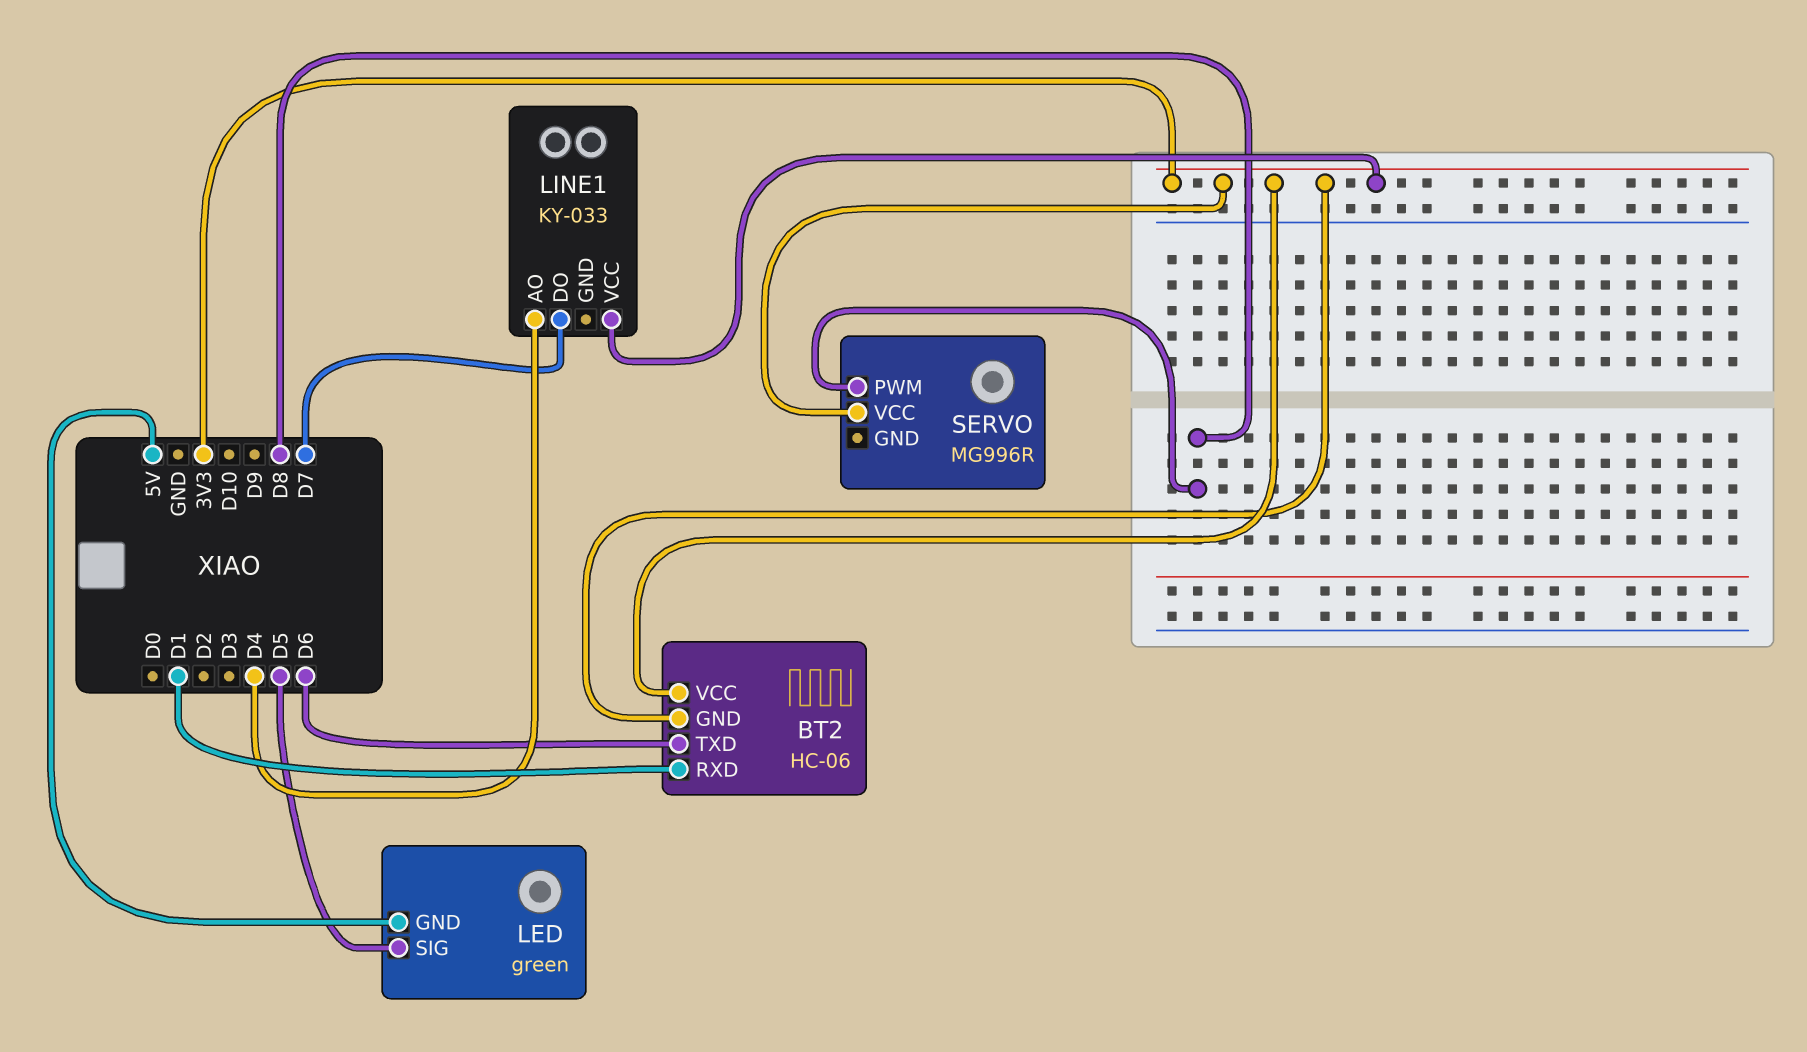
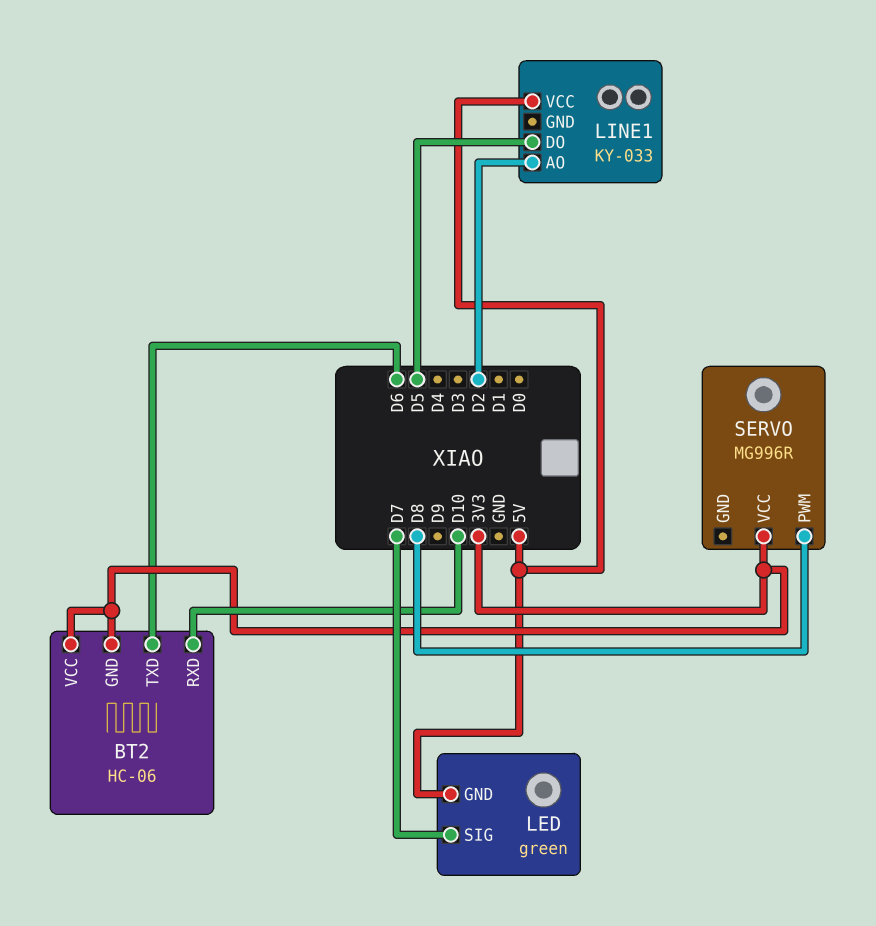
BT2 pin RXD: D1 -> D10
LED pin SIG: D5 -> D7
LINE1 pin AO: D4 -> D2
LINE1 pin DO: D7 -> D5
LINE1 pin VCC: 3V3 -> 5V

